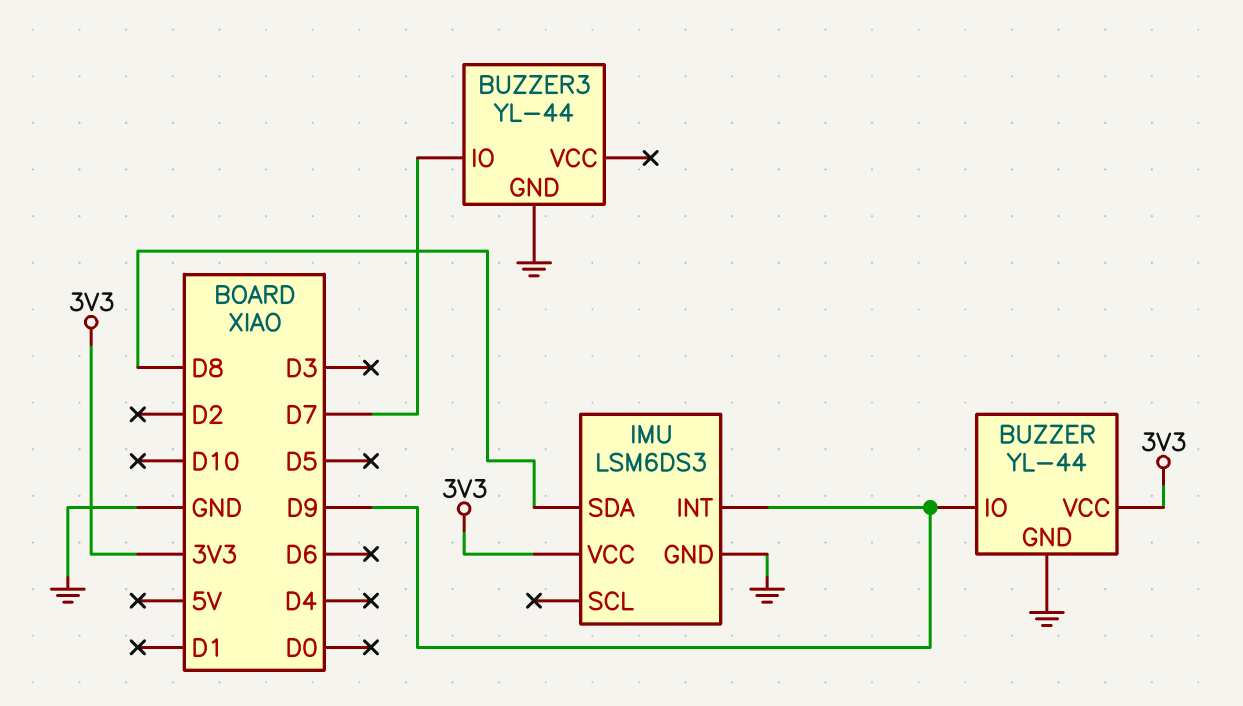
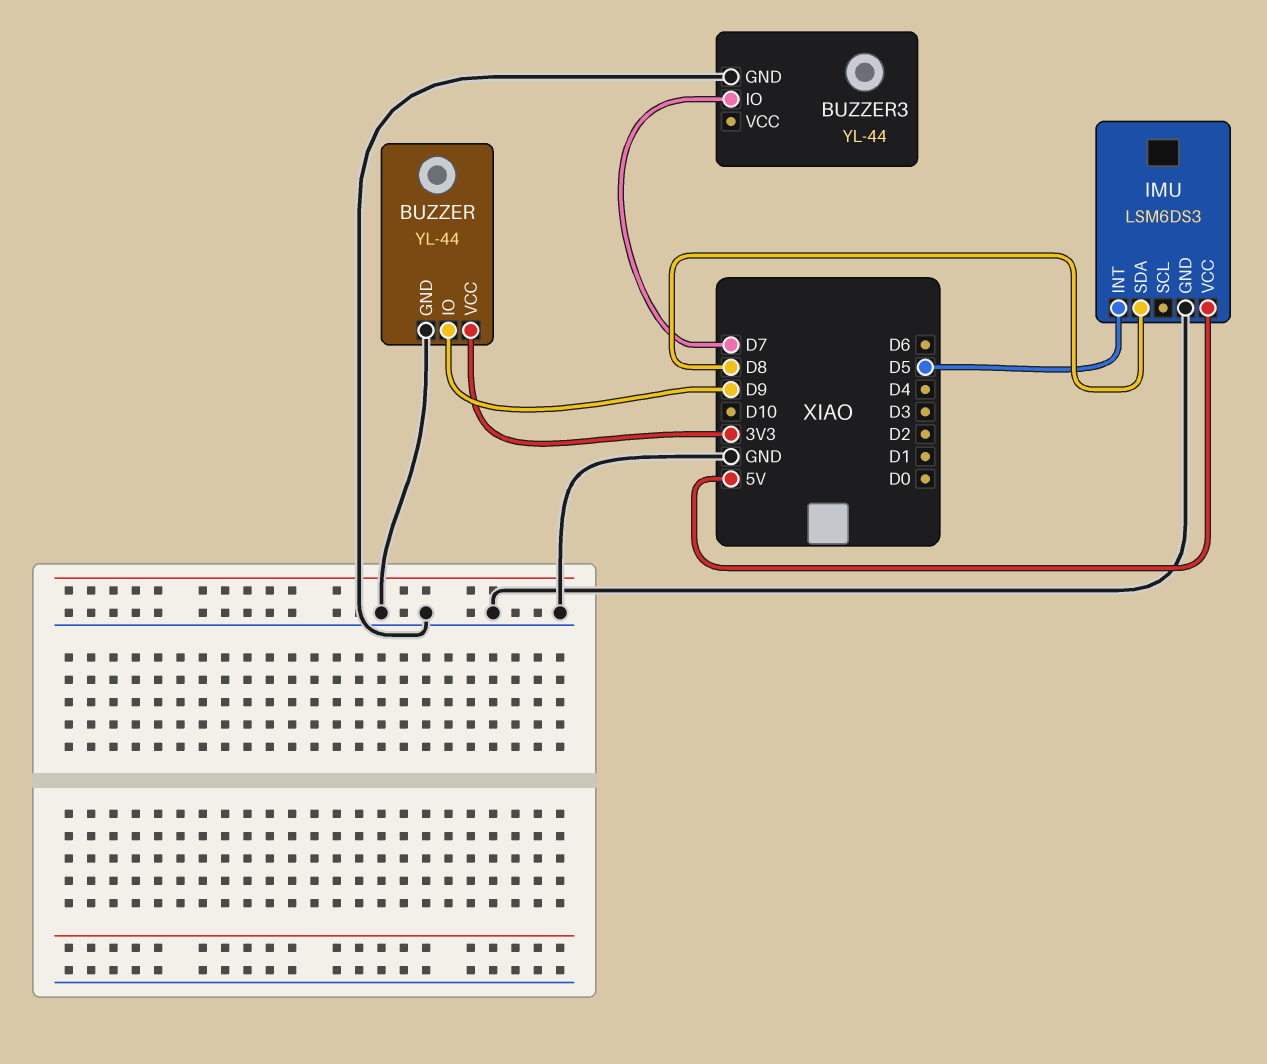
IMU pin INT: D9 -> D5
IMU pin VCC: 3V3 -> 5V

